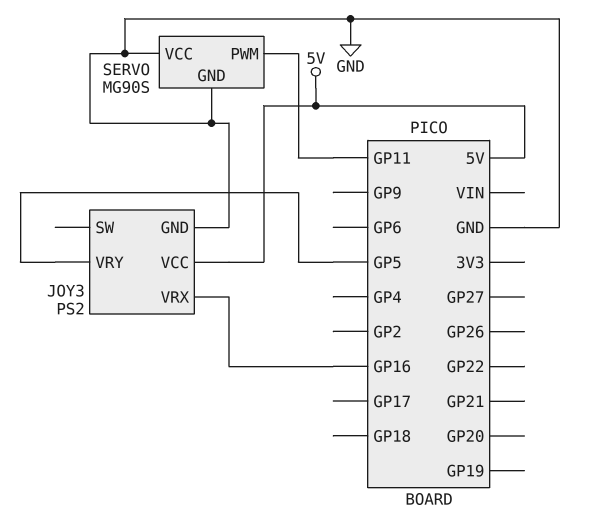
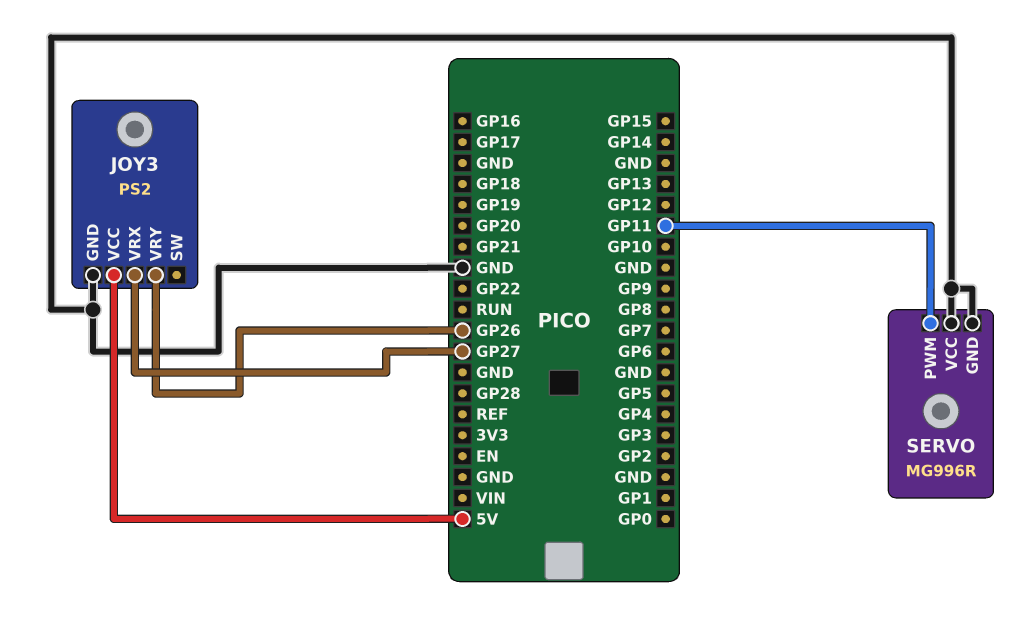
JOY3 pin VRX: GP16 -> GP27
JOY3 pin VRY: GP5 -> GP26
SERVO: MG90S -> MG996R

